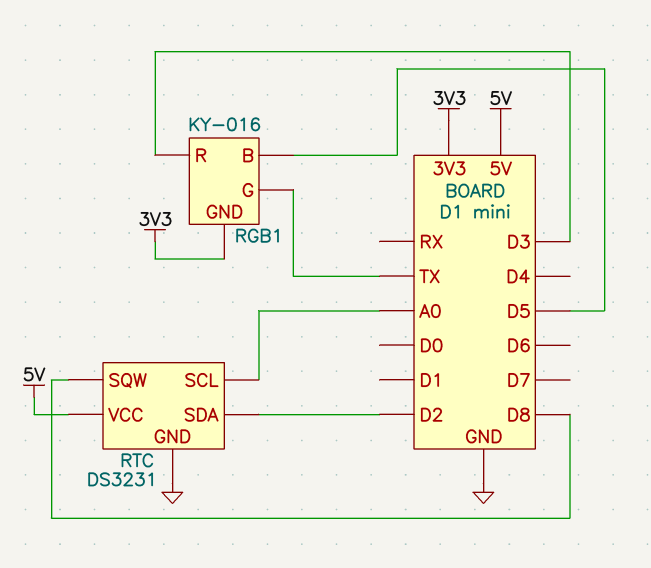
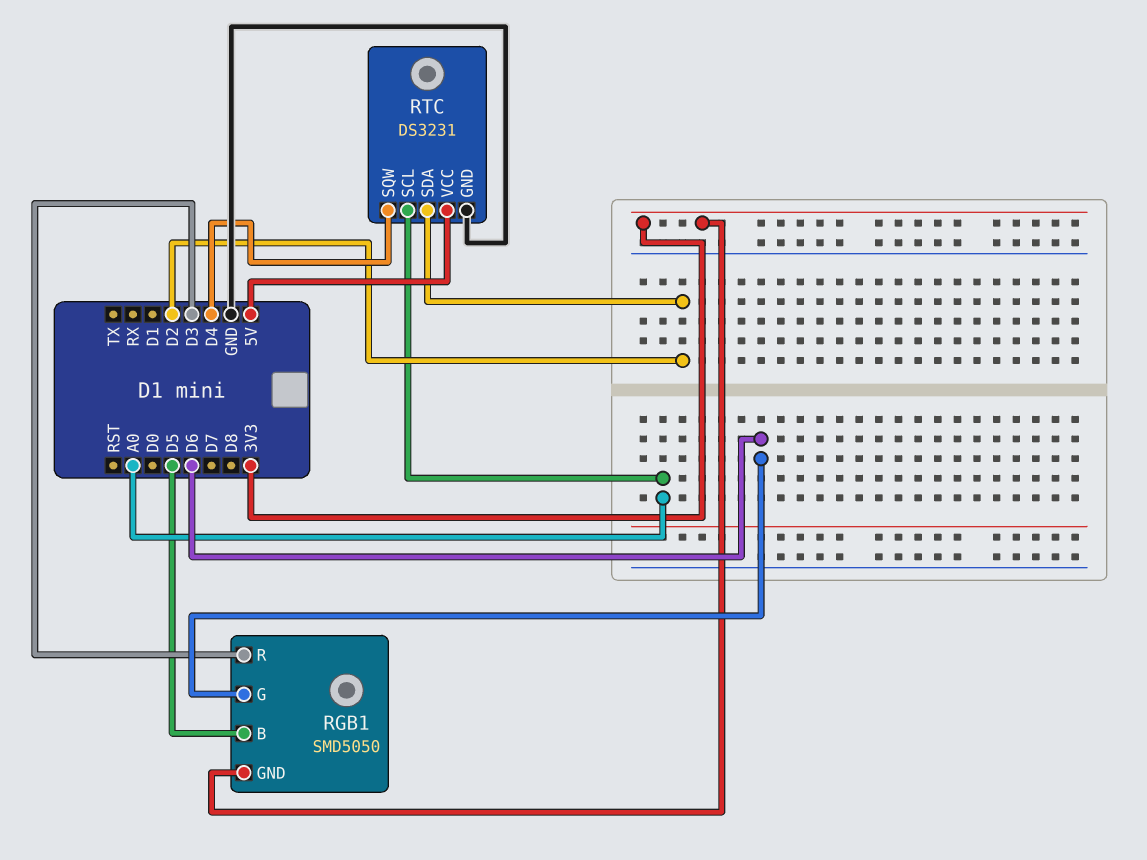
RGB1: KY-016 -> SMD5050
RGB1 pin G: TX -> D6
RTC pin SQW: D8 -> D4

